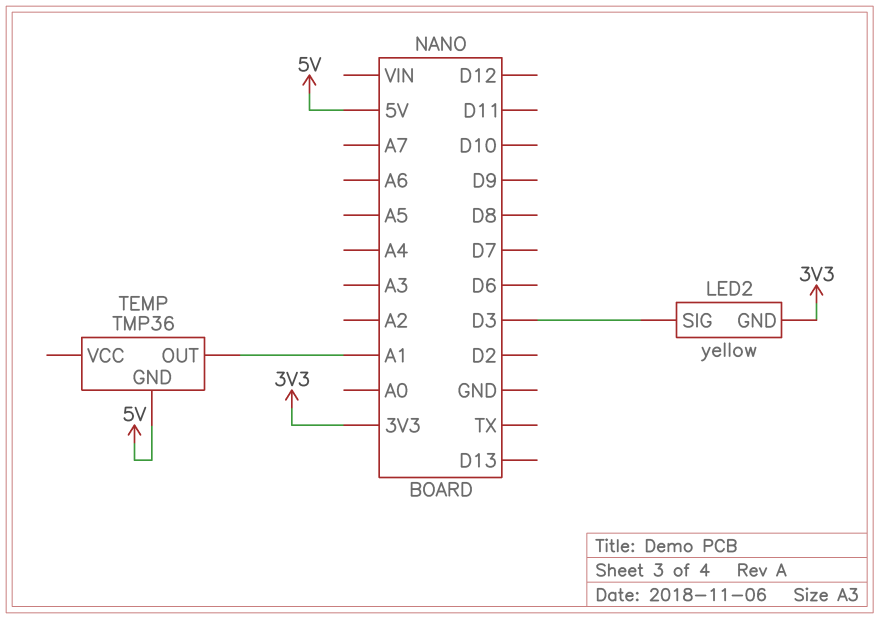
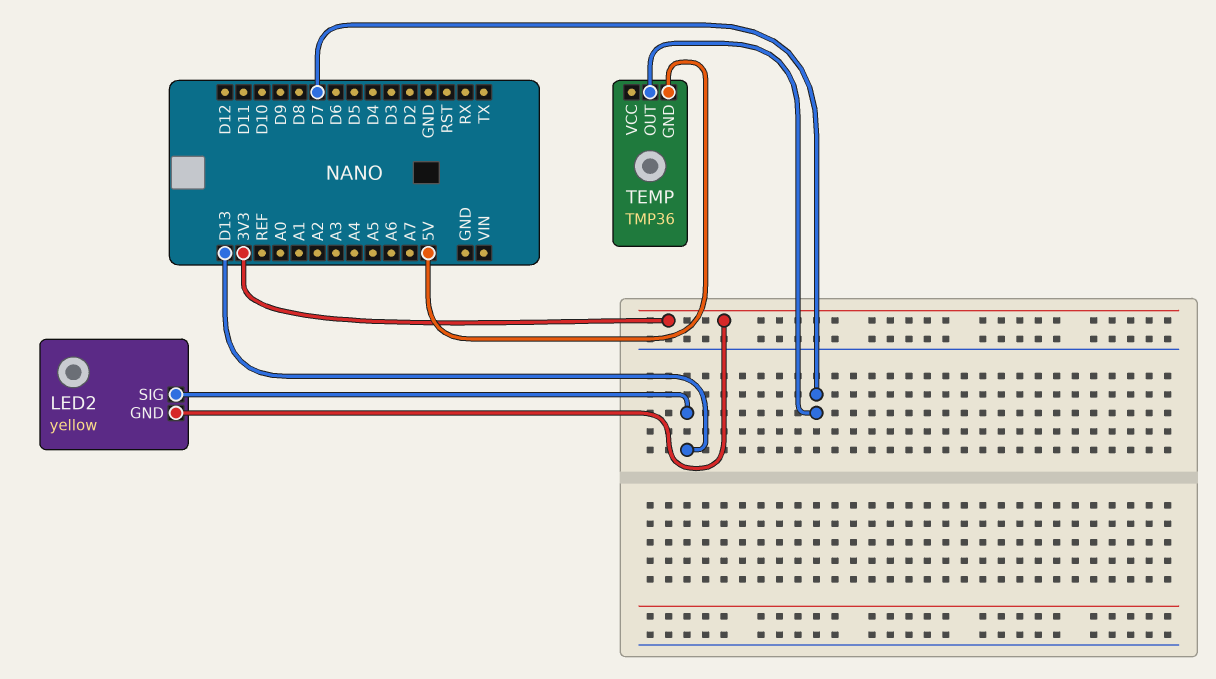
LED2 pin SIG: D3 -> D13
TEMP pin OUT: A1 -> D7

